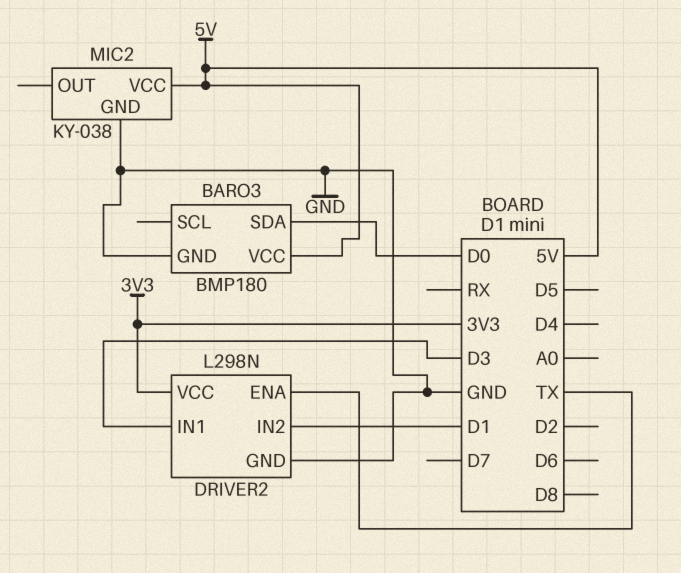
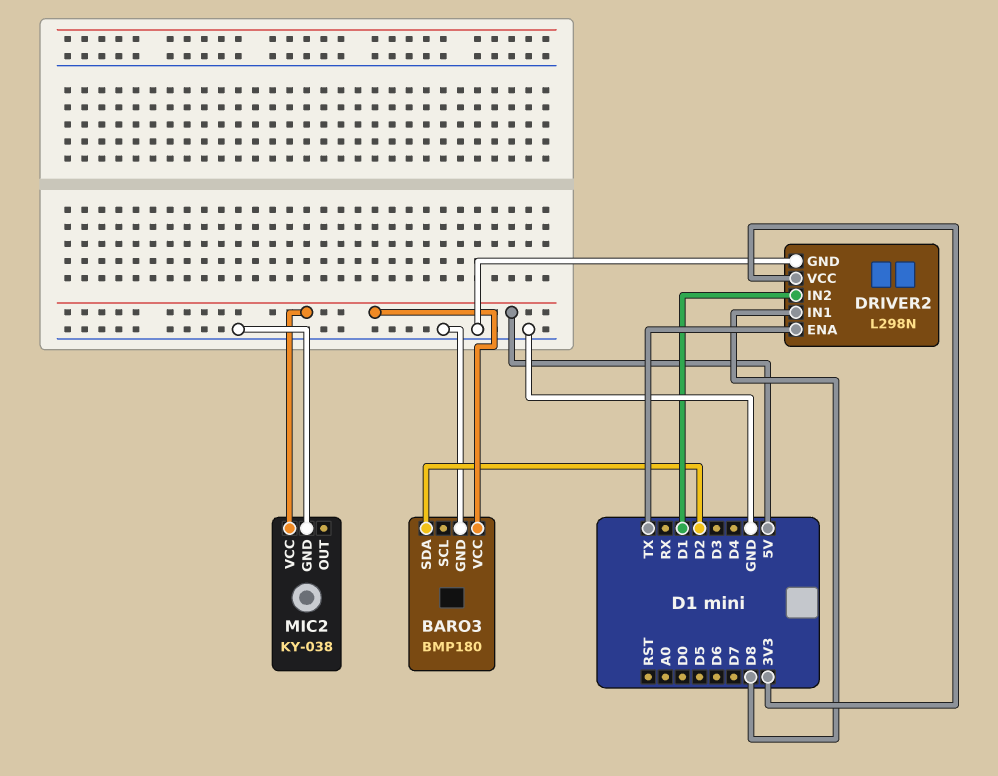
BARO3 pin SDA: D0 -> D2
DRIVER2 pin IN1: D3 -> D8

